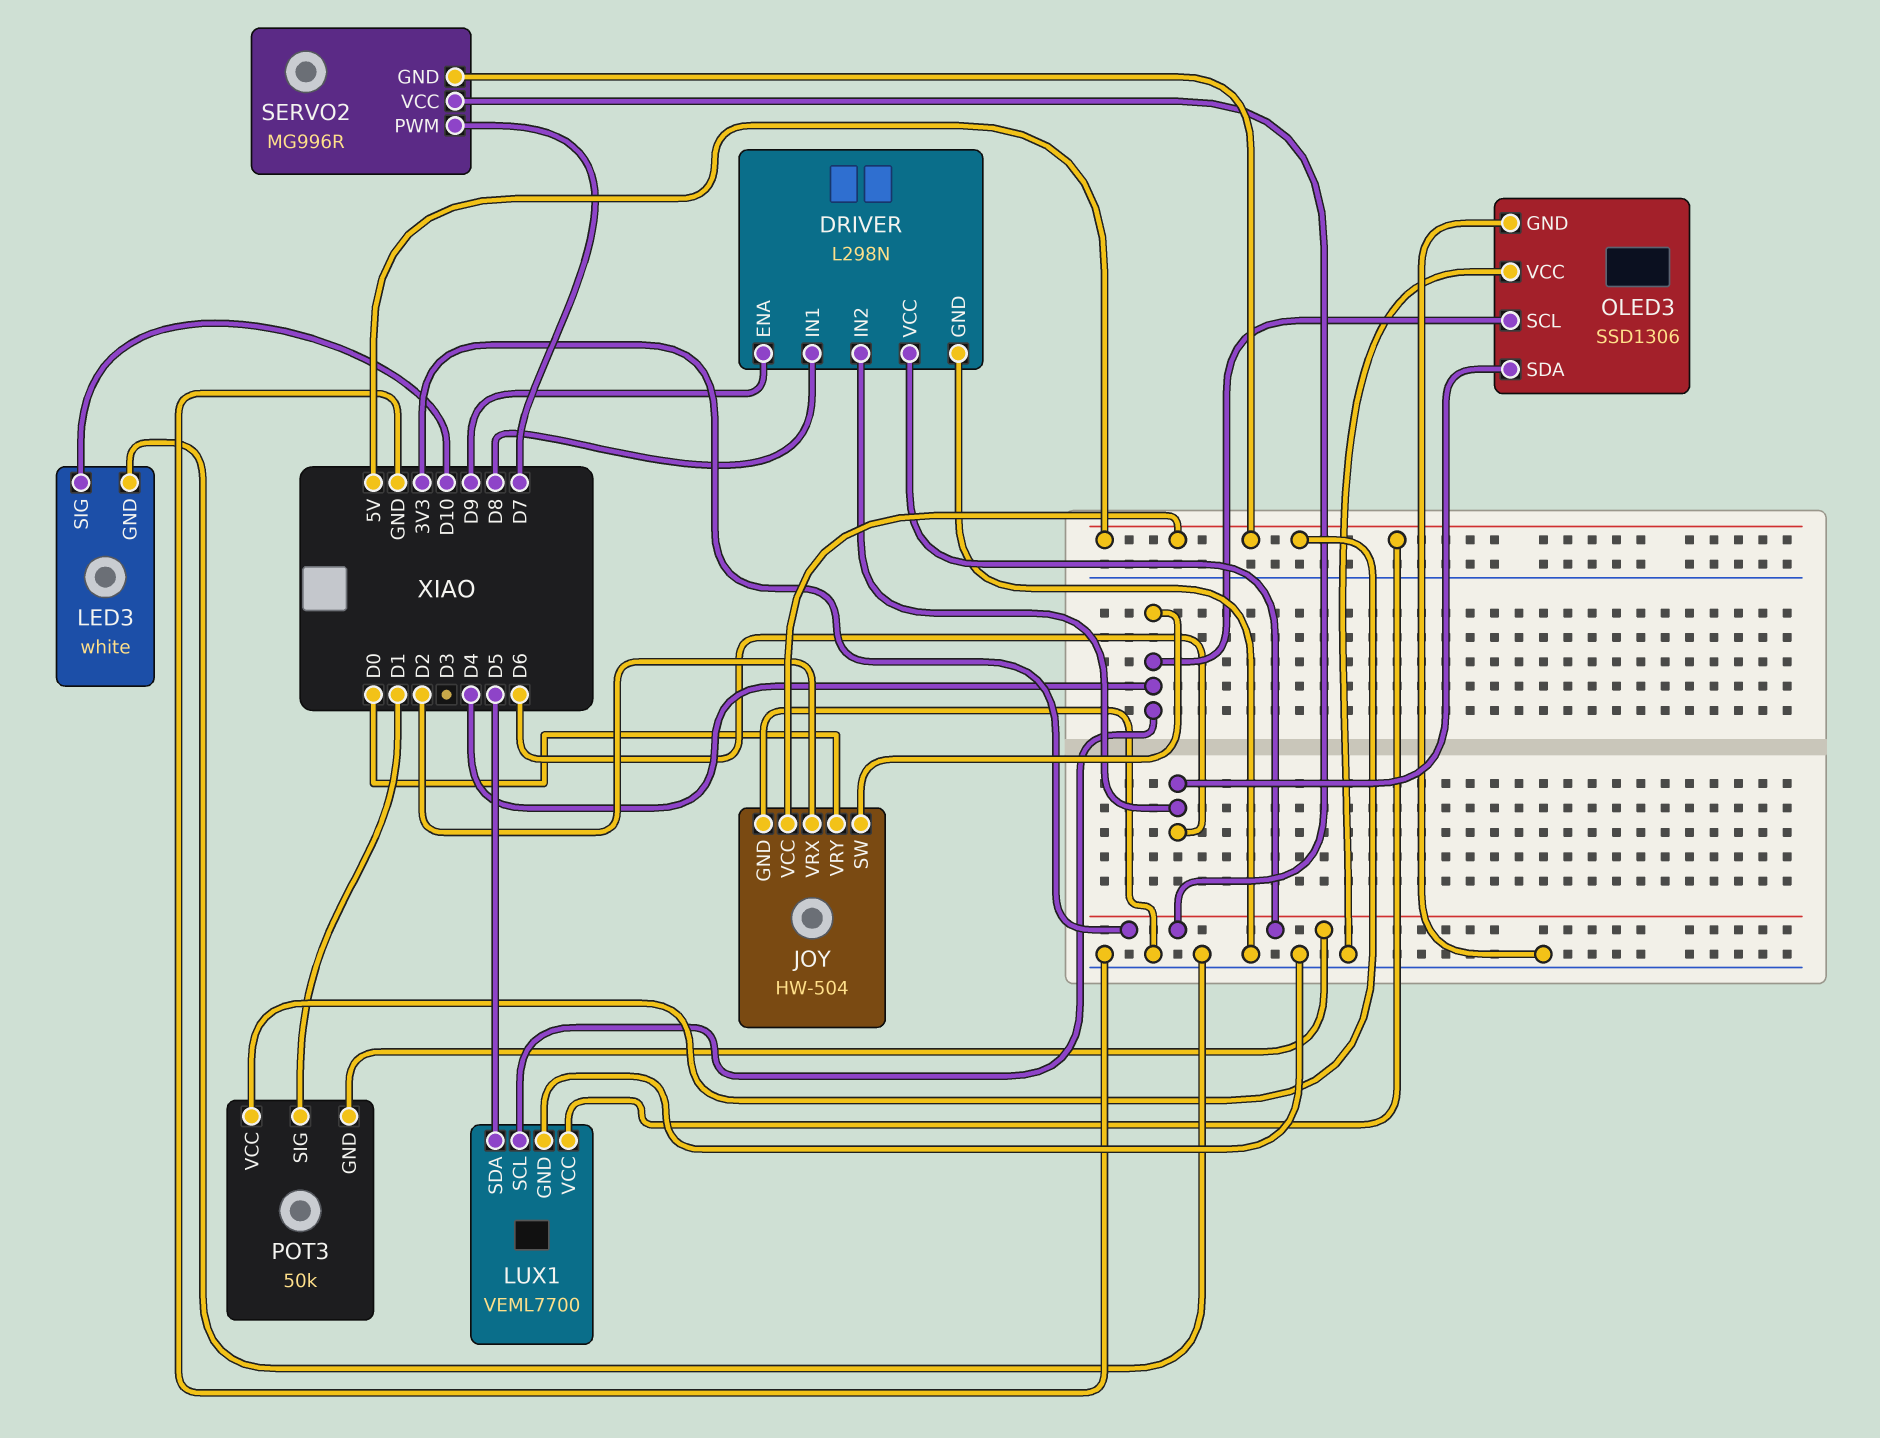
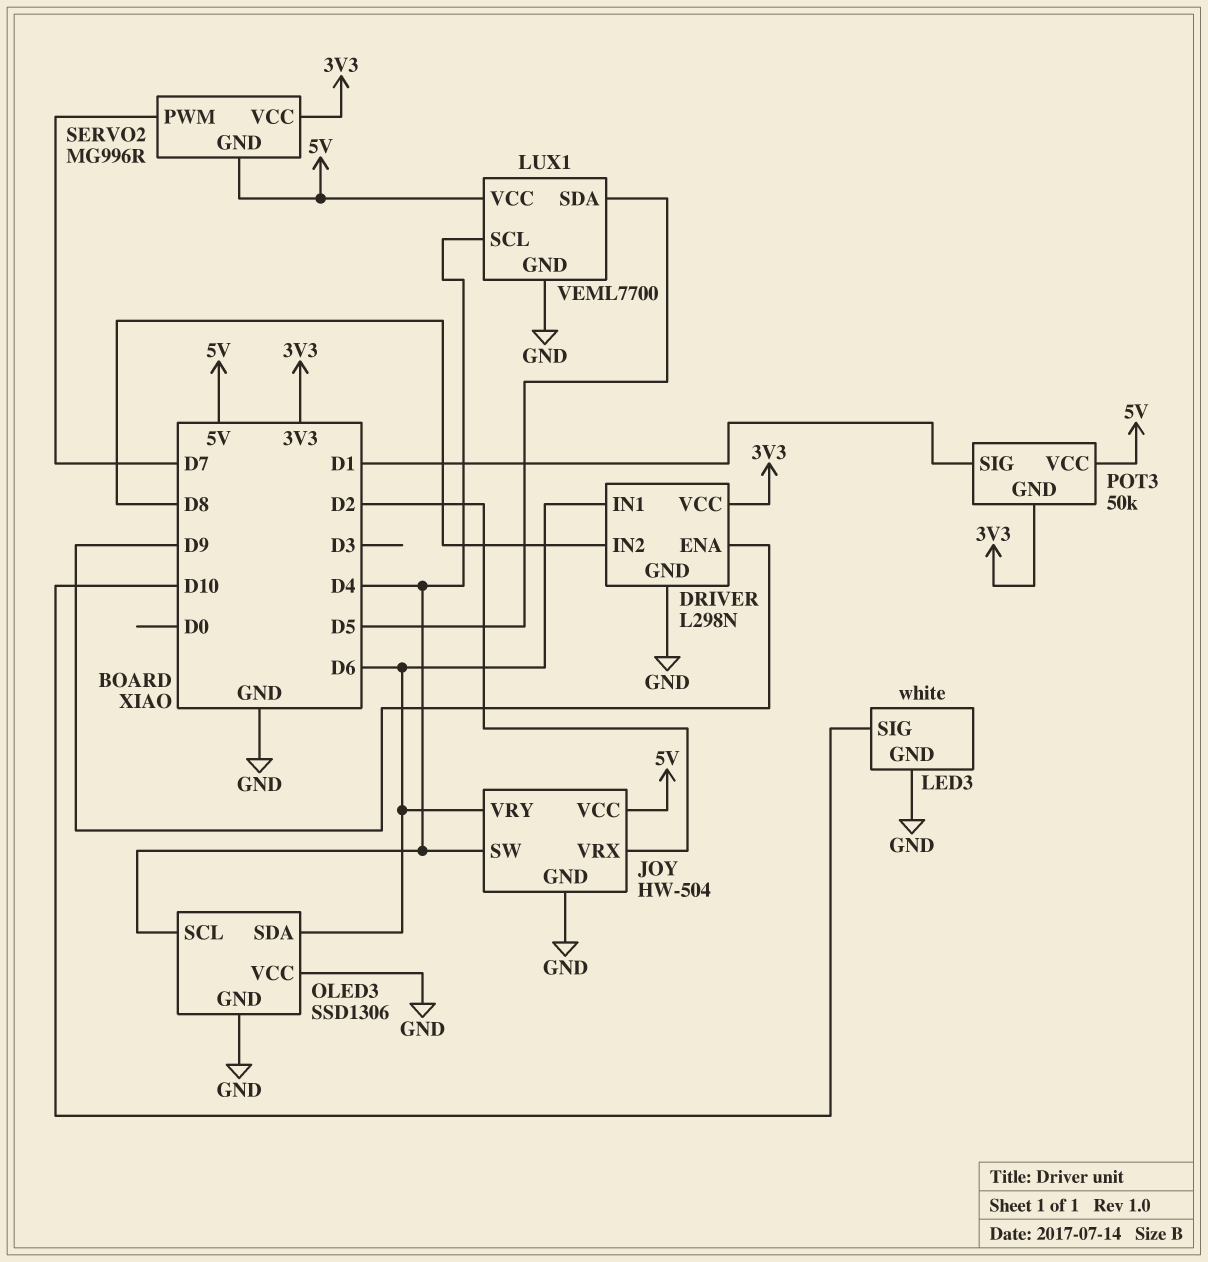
DRIVER pin IN1: D8 -> D6
DRIVER pin IN2: D6 -> D8
JOY pin VRY: D0 -> D6

